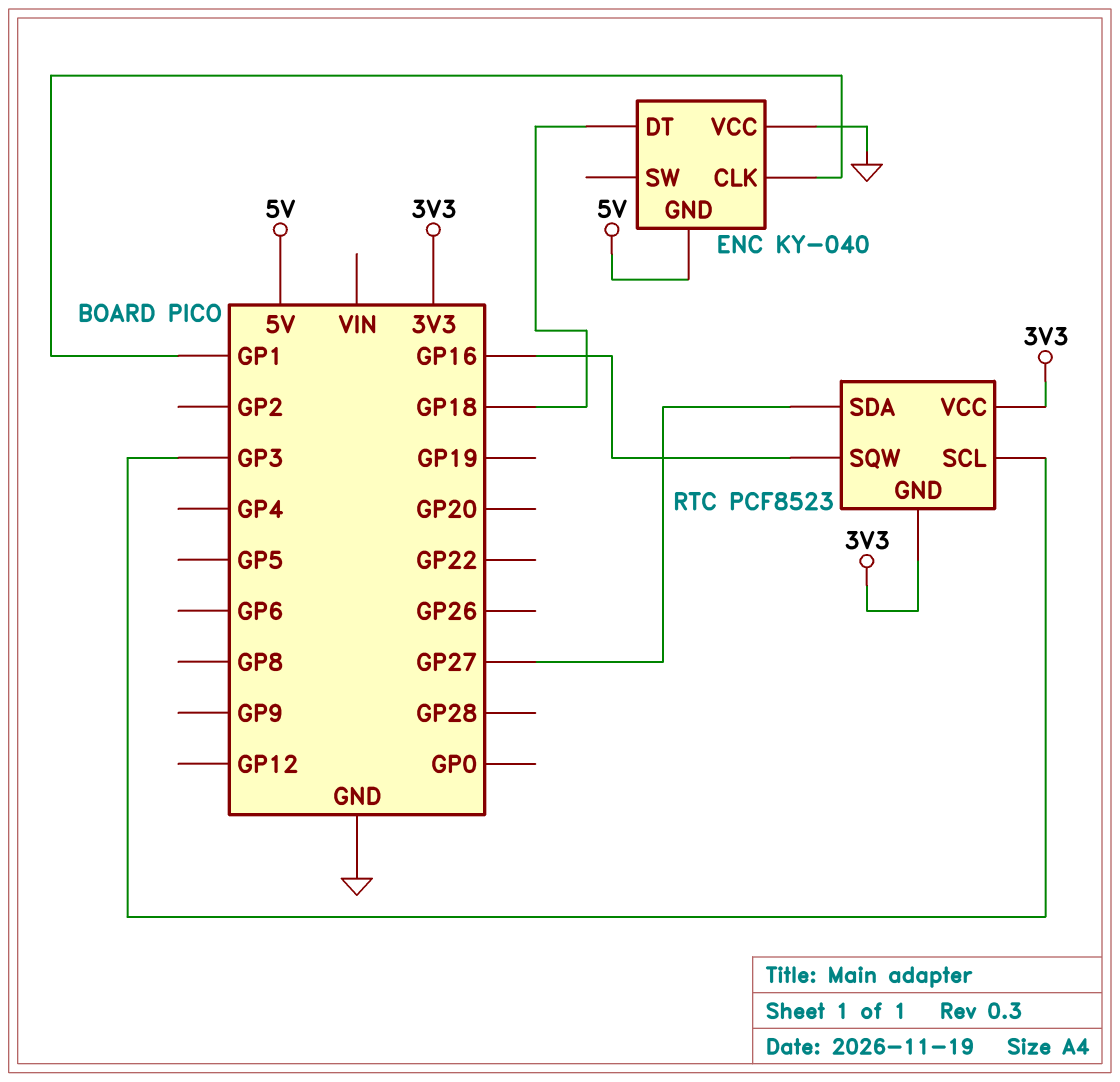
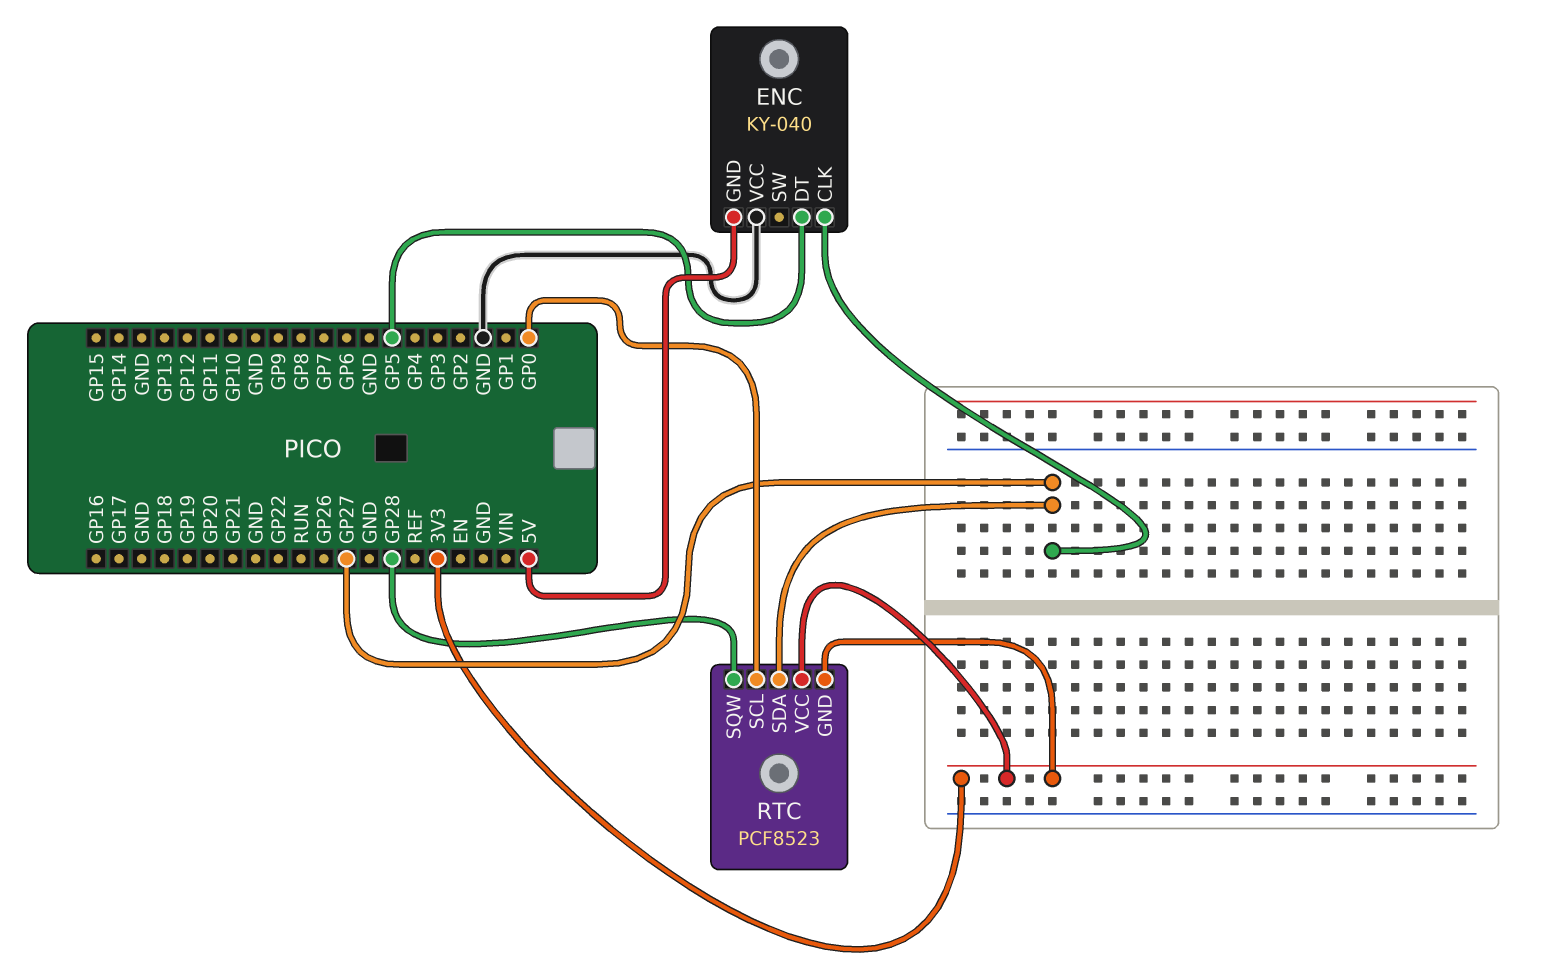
ENC pin CLK: GP1 -> GP27
ENC pin DT: GP18 -> GP5
RTC pin SCL: GP3 -> GP0
RTC pin SQW: GP16 -> GP28

